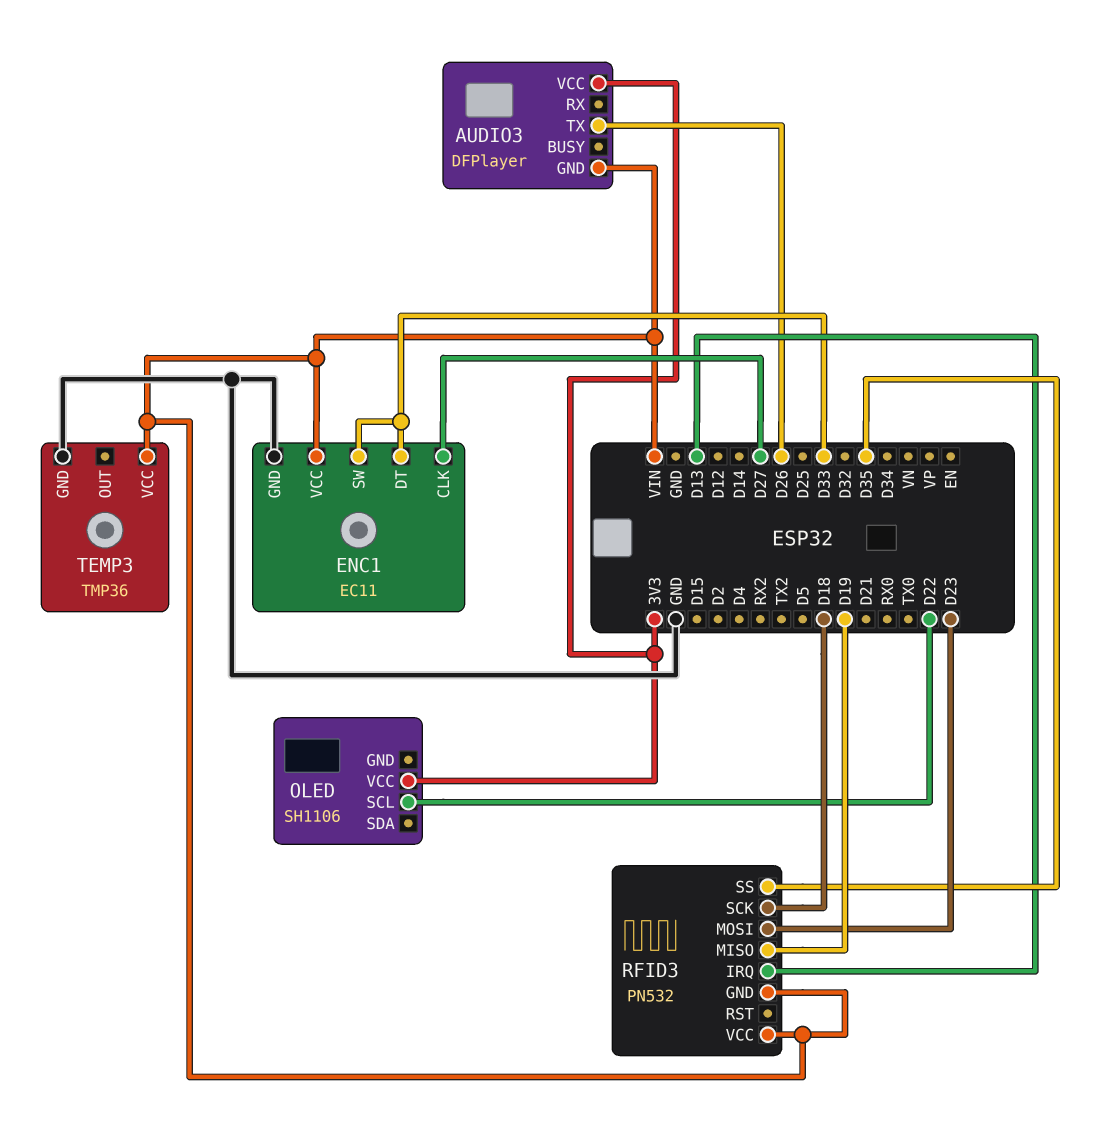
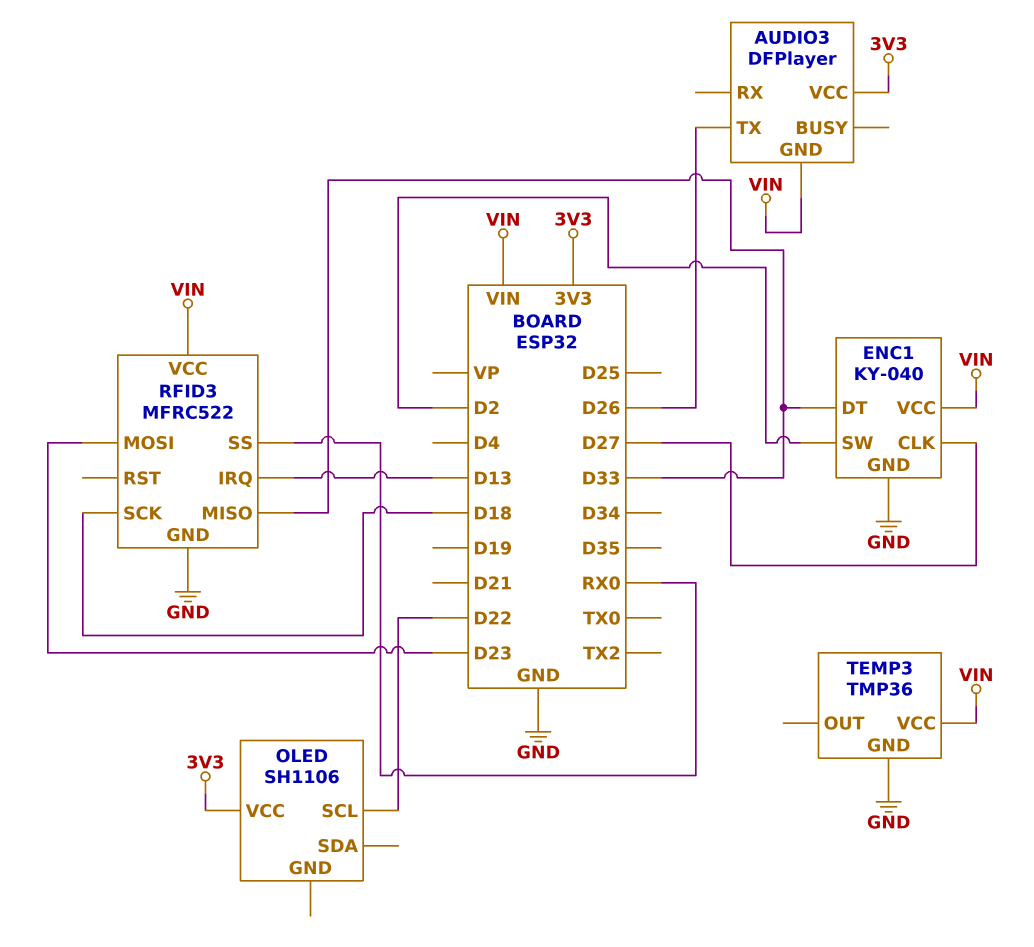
ENC1: EC11 -> KY-040
ENC1 pin SW: D33 -> D2
RFID3: PN532 -> MFRC522
RFID3 pin GND: VIN -> GND
RFID3 pin MISO: D19 -> D33
RFID3 pin SS: D35 -> RX0

